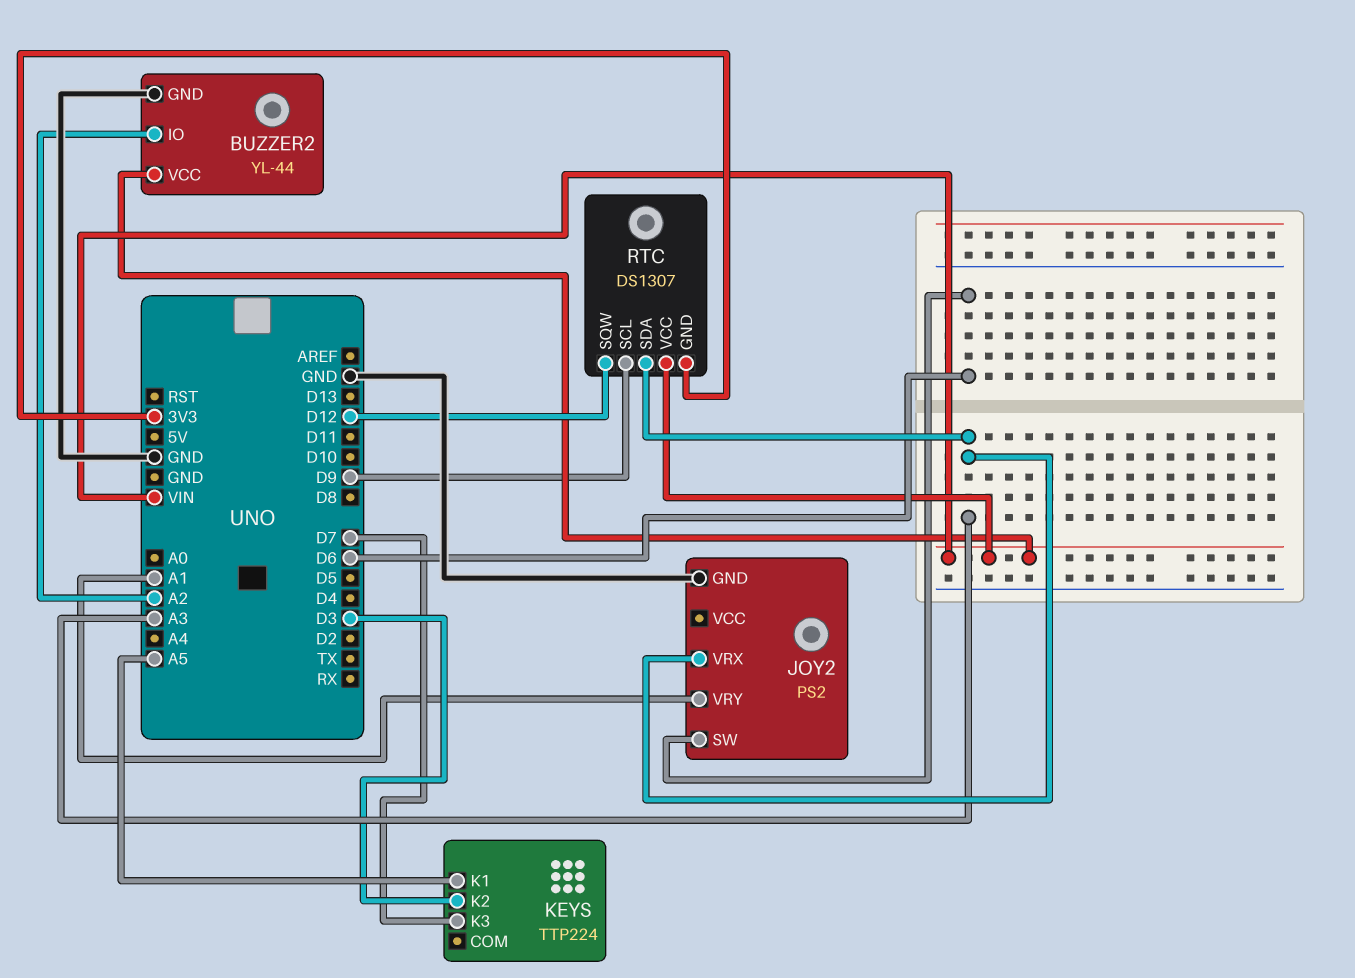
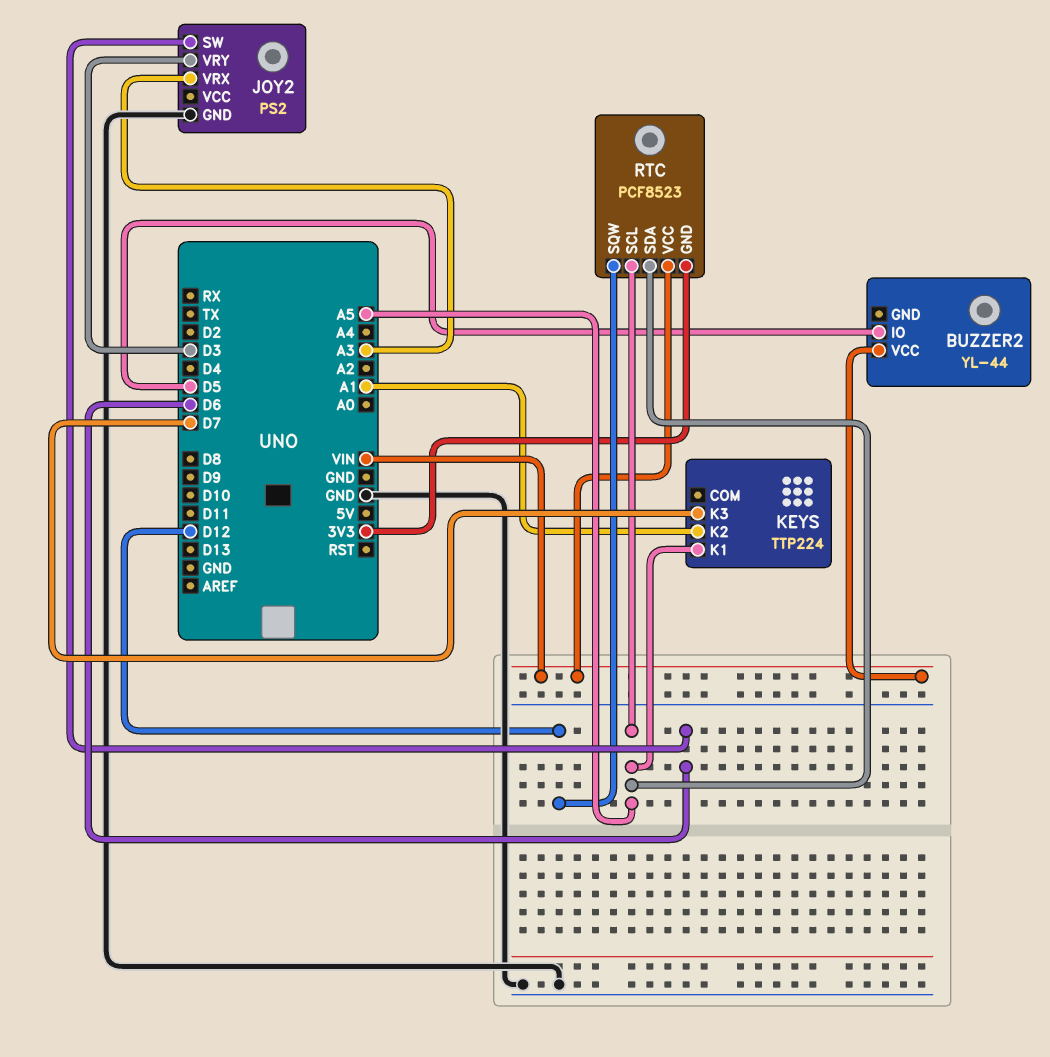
BUZZER2 pin GND: GND -> none
BUZZER2 pin IO: A2 -> D5
JOY2 pin VRY: A1 -> D3
KEYS pin K2: D3 -> A1
RTC: DS1307 -> PCF8523
RTC pin SCL: D9 -> A5
RTC pin SDA: A3 -> A5

